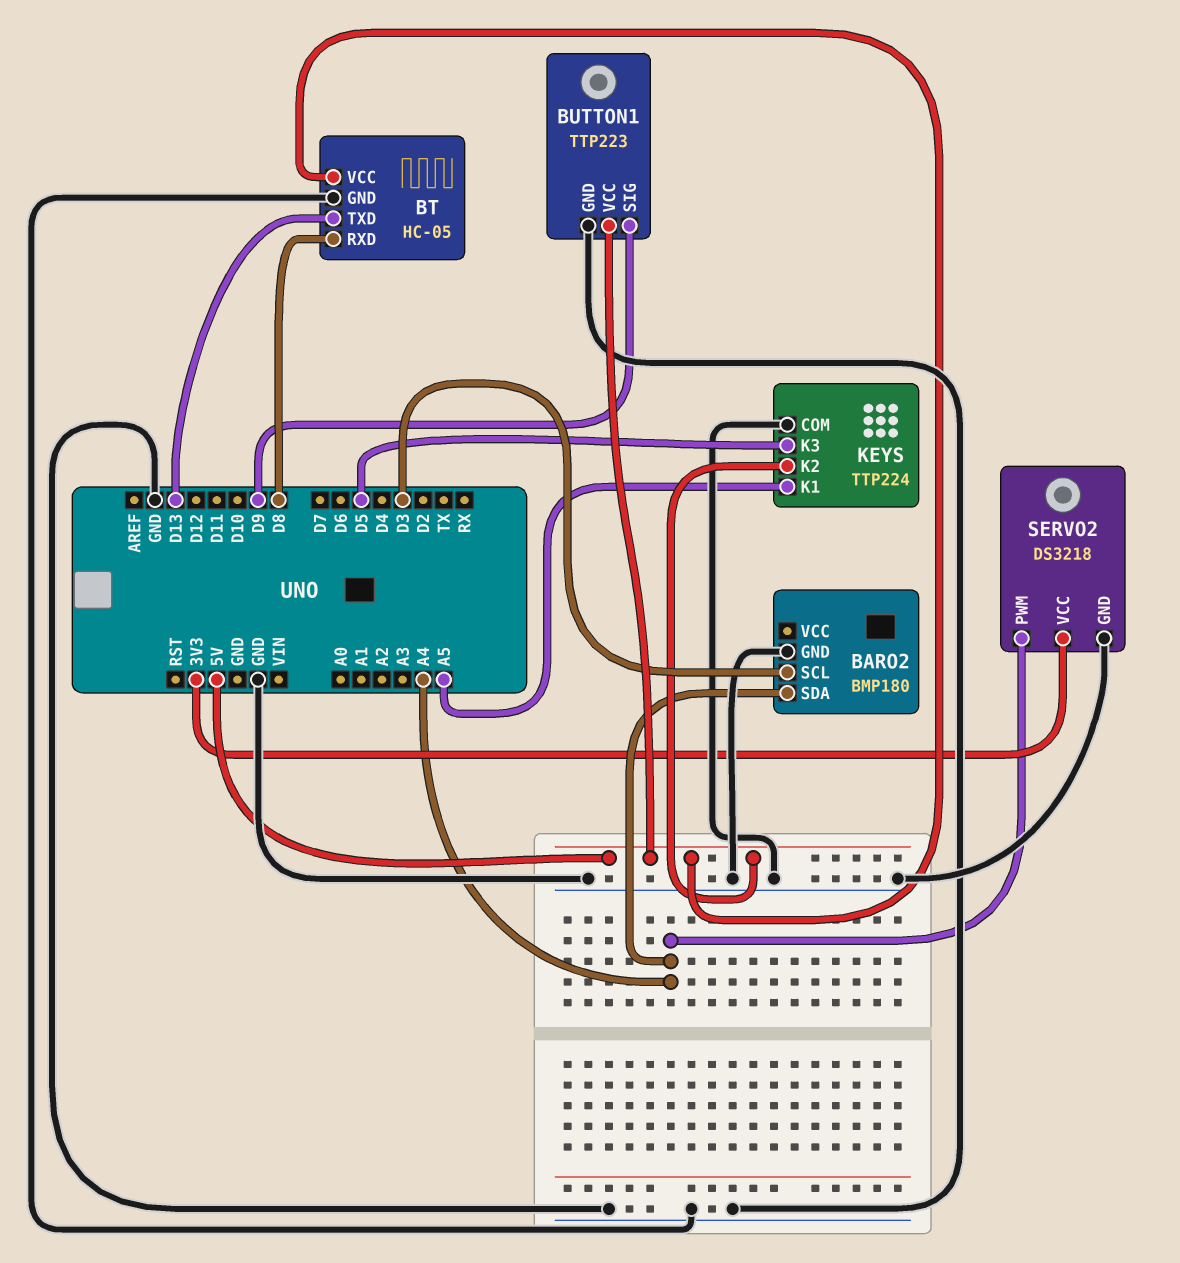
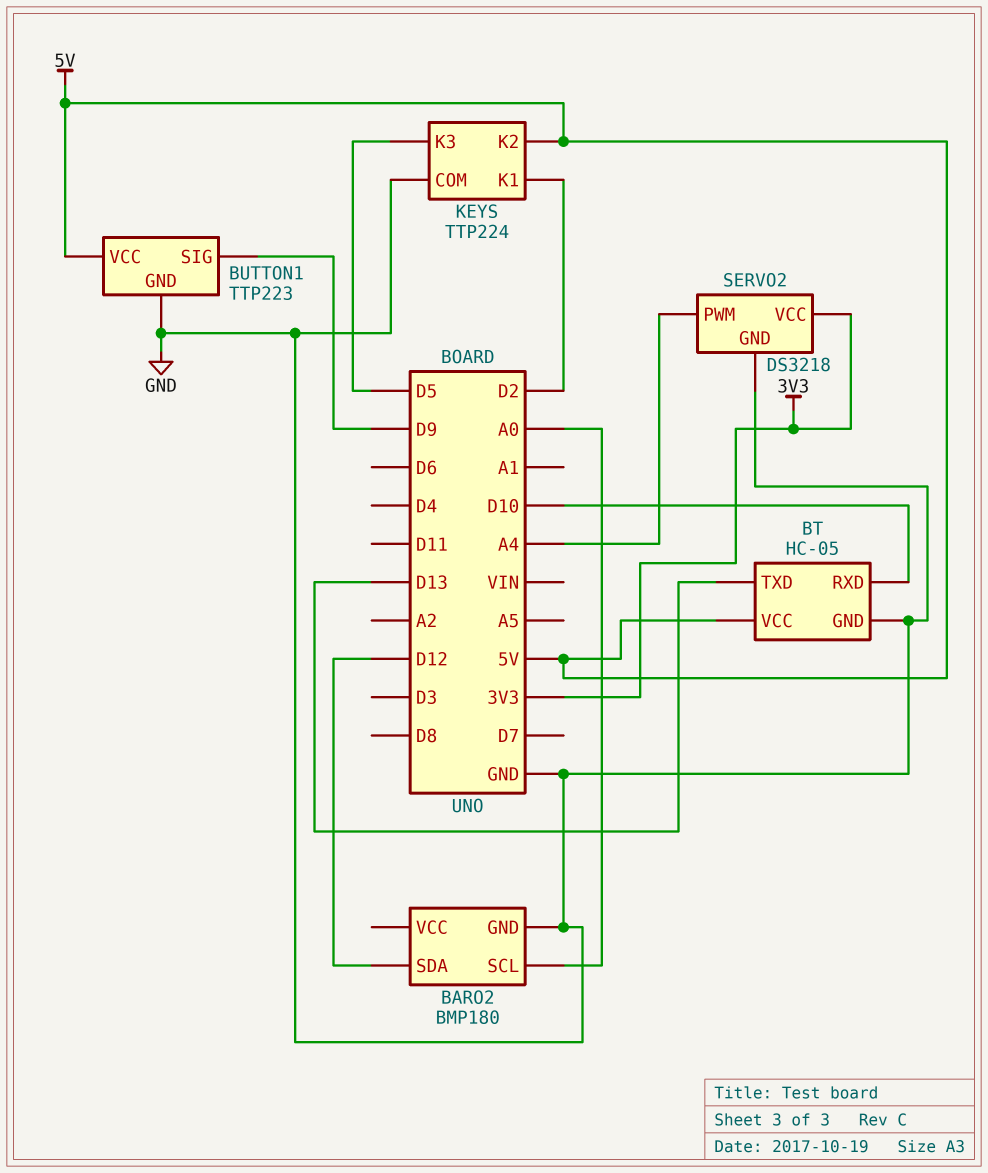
BARO2 pin SCL: D3 -> A0
BARO2 pin SDA: A4 -> D12
BT pin RXD: D8 -> D10
KEYS pin K1: A5 -> D2

